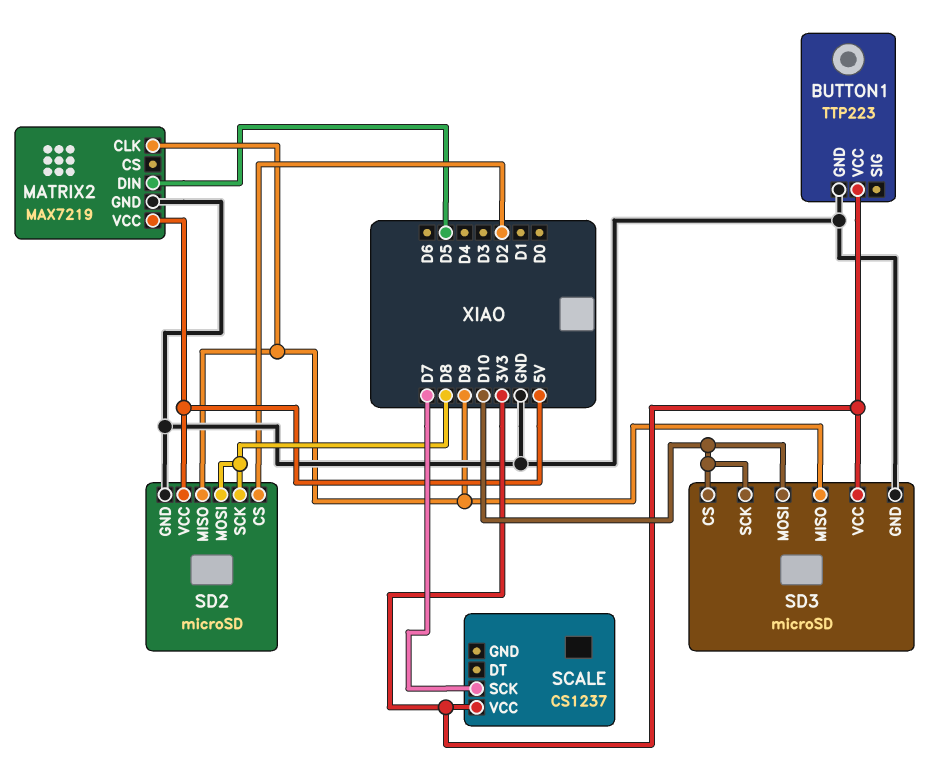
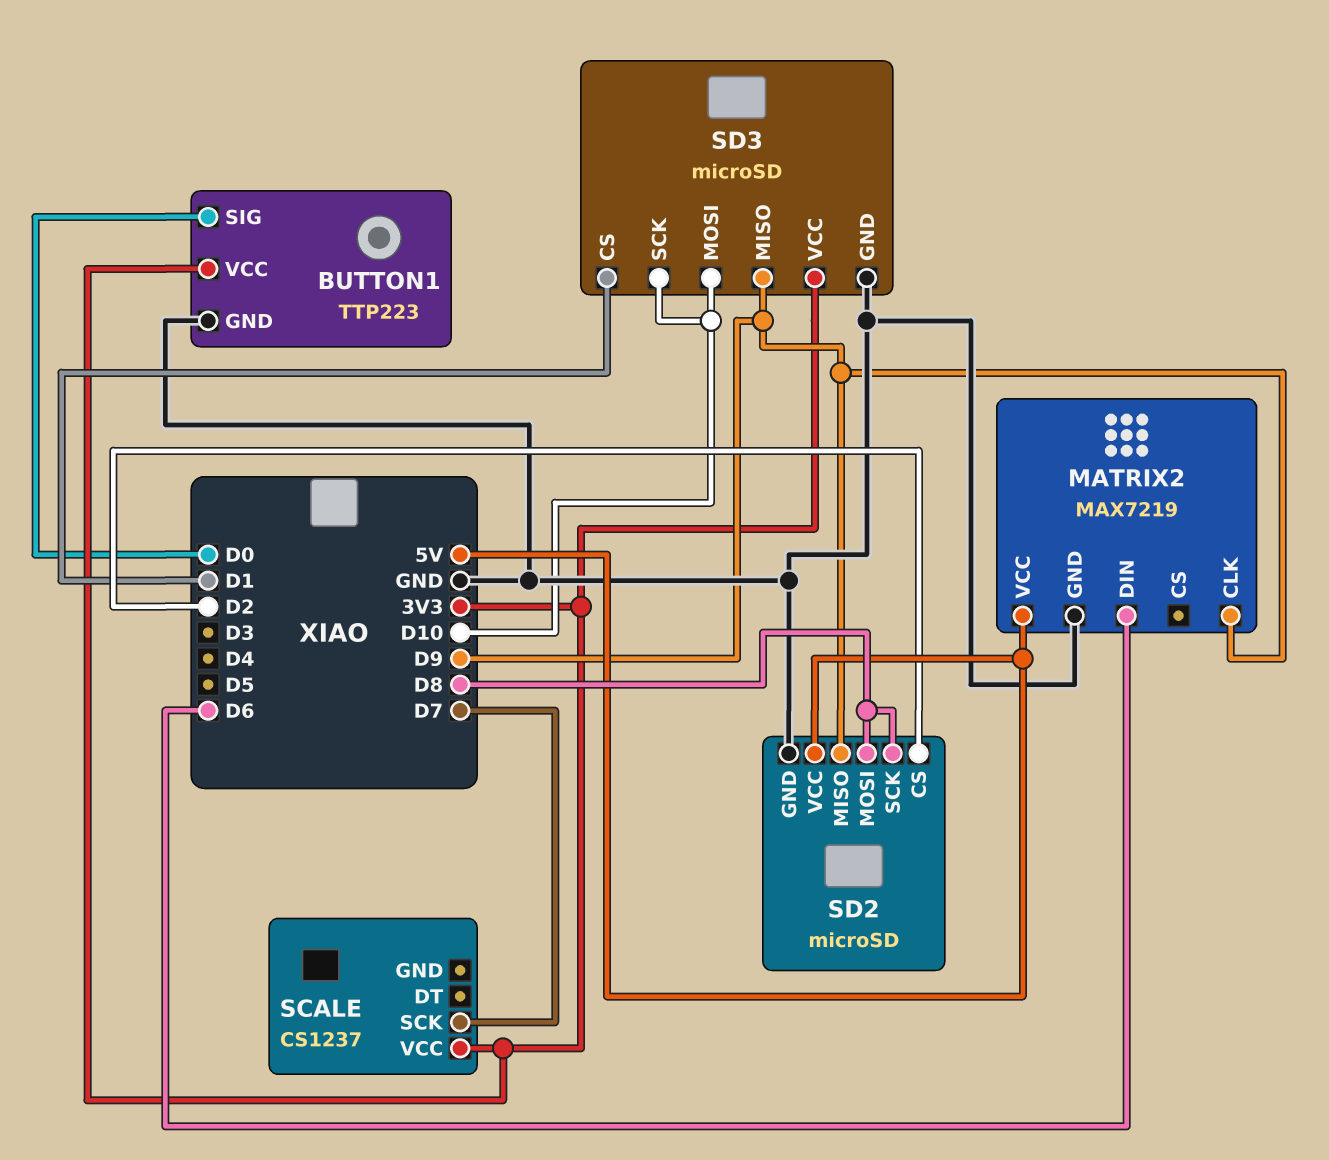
BUTTON1 pin SIG: none -> D0
MATRIX2 pin DIN: D5 -> D6
SD3 pin CS: D10 -> D1

